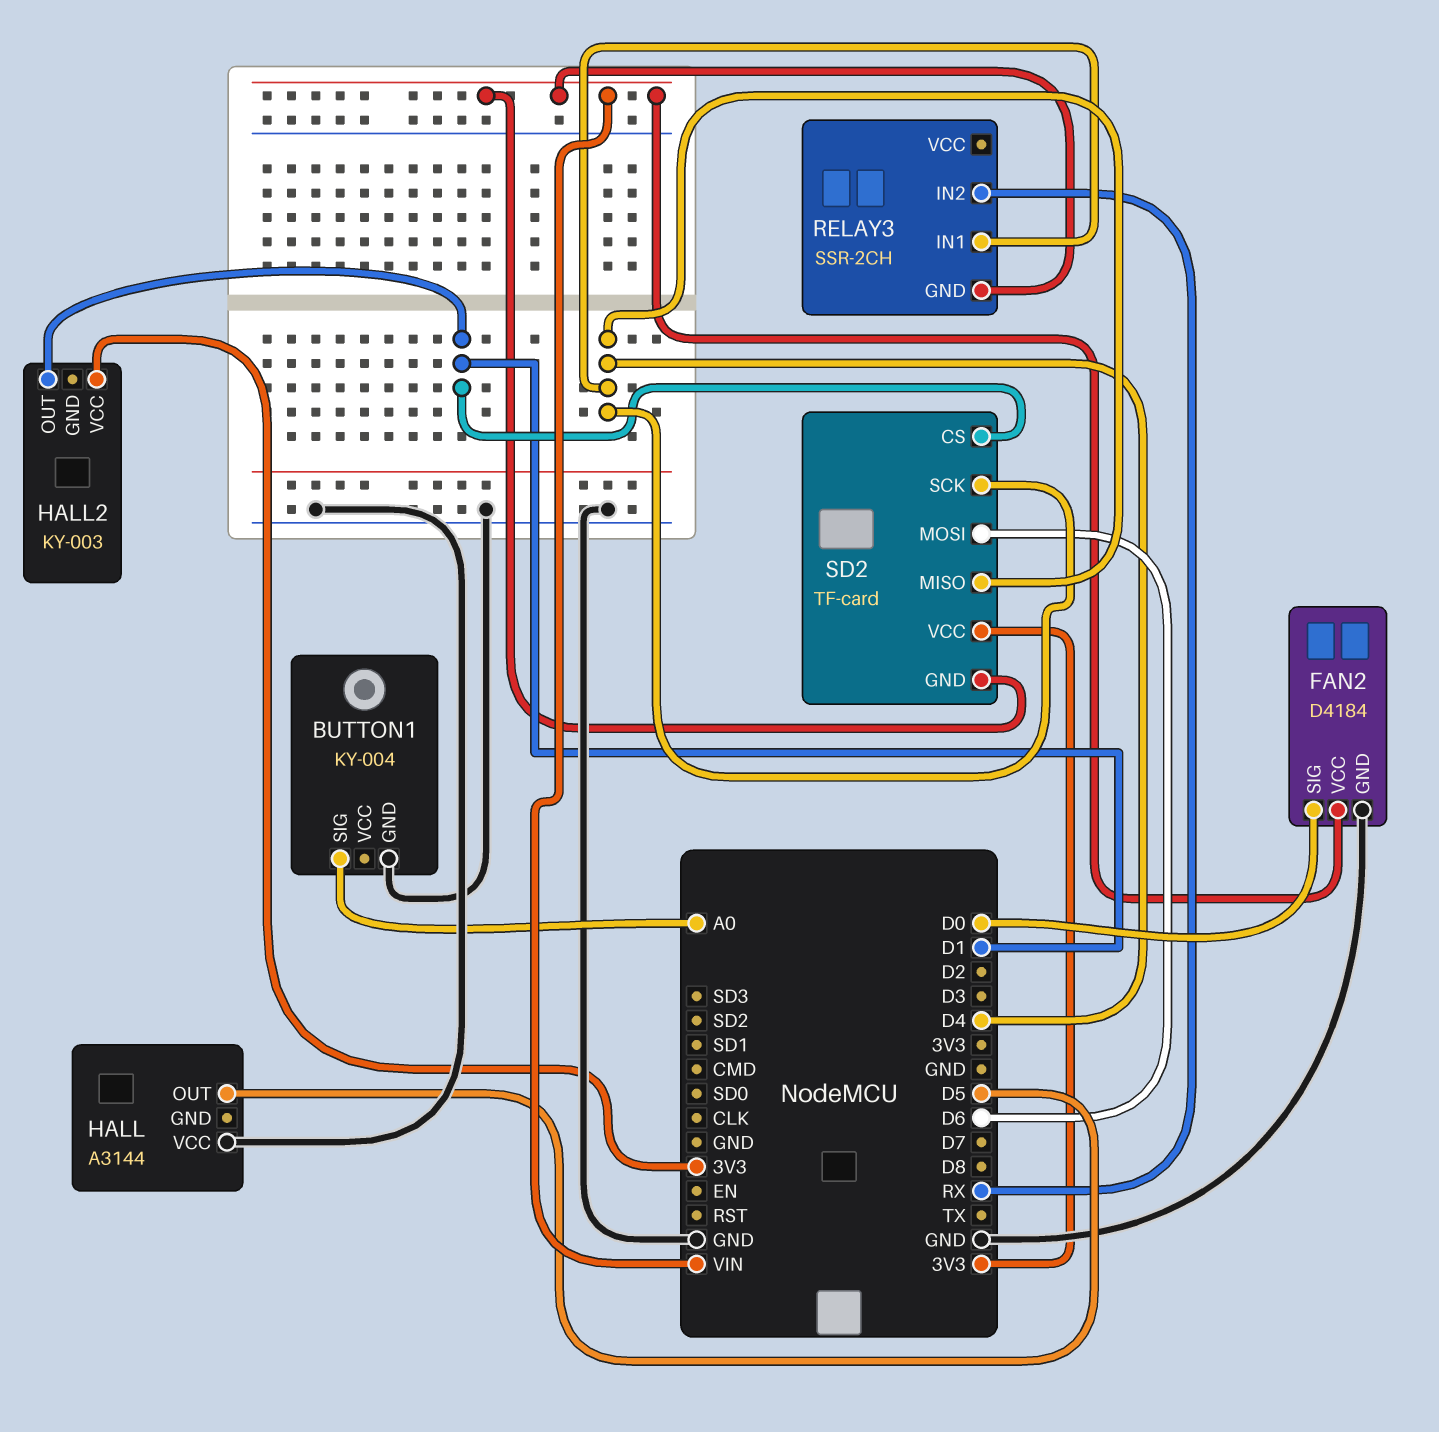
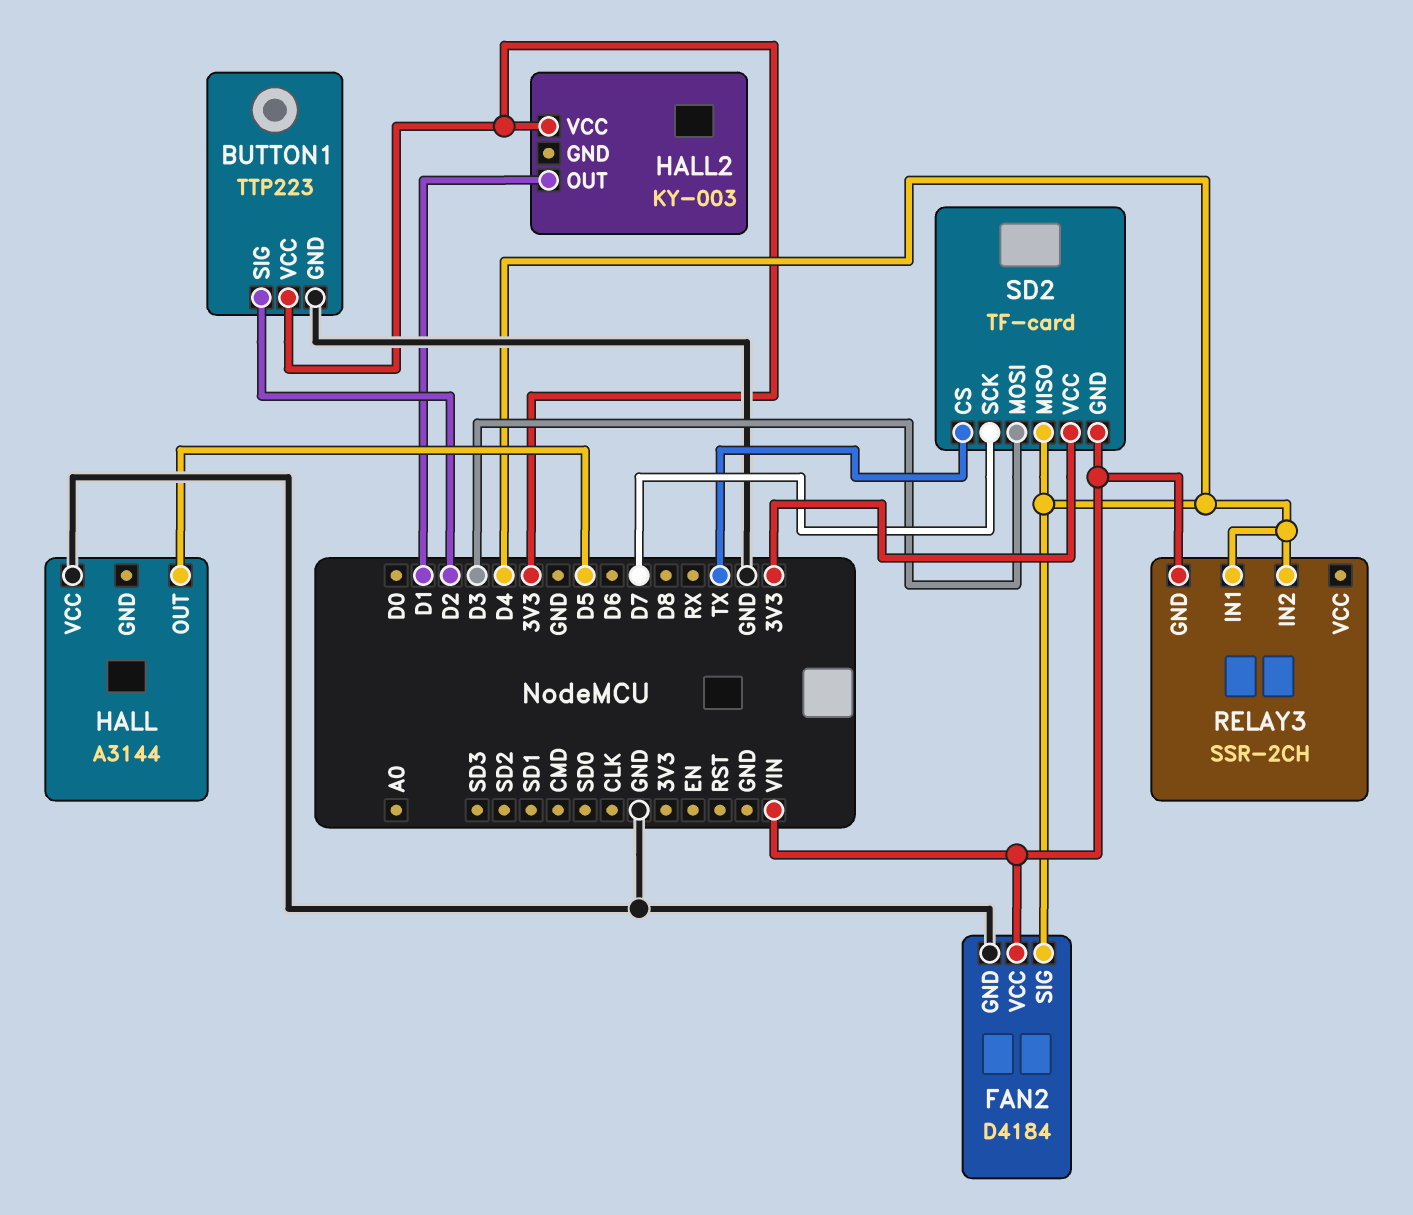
BUTTON1: KY-004 -> TTP223
BUTTON1 pin SIG: A0 -> D2
BUTTON1 pin VCC: none -> 3V3
FAN2 pin SIG: D0 -> D4
RELAY3 pin IN2: RX -> D4
SD2 pin CS: D1 -> TX
SD2 pin MOSI: D6 -> D3
SD2 pin SCK: D4 -> D7

